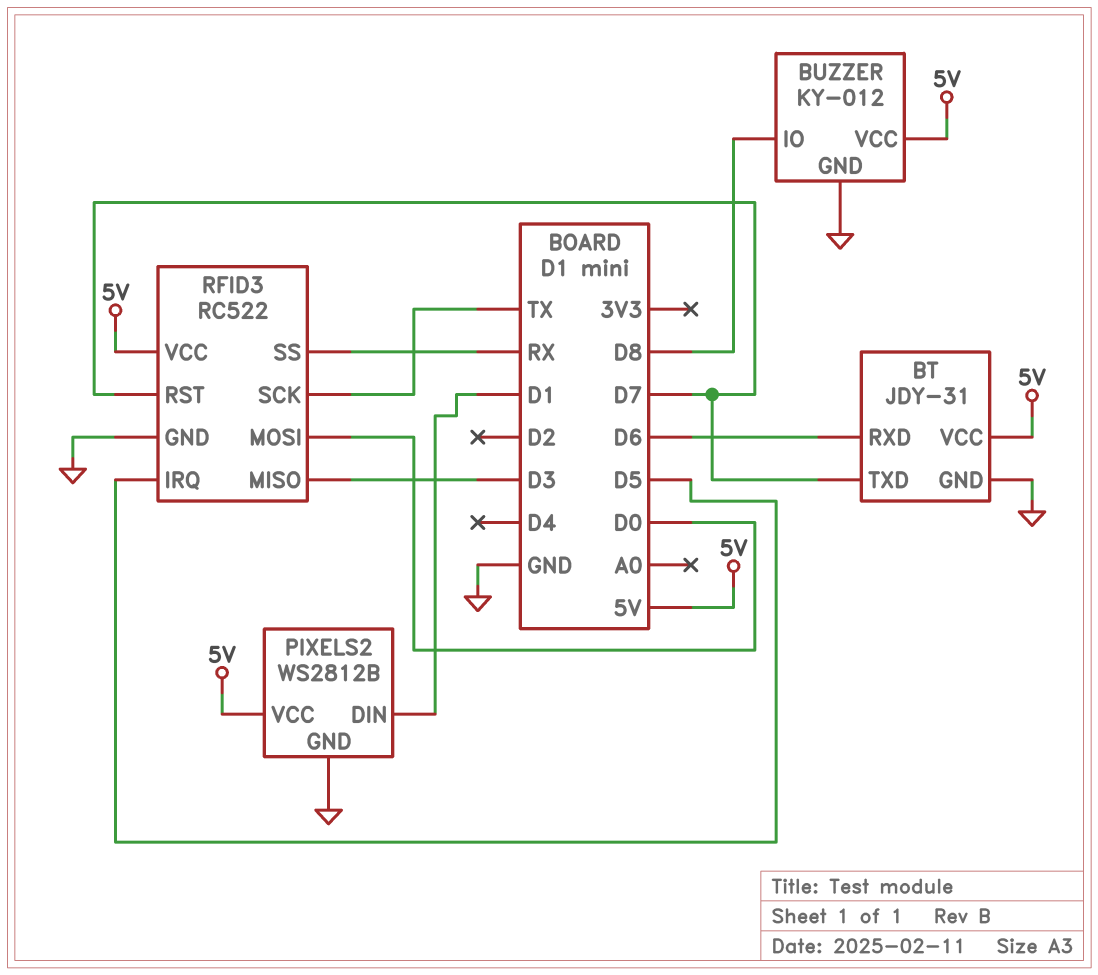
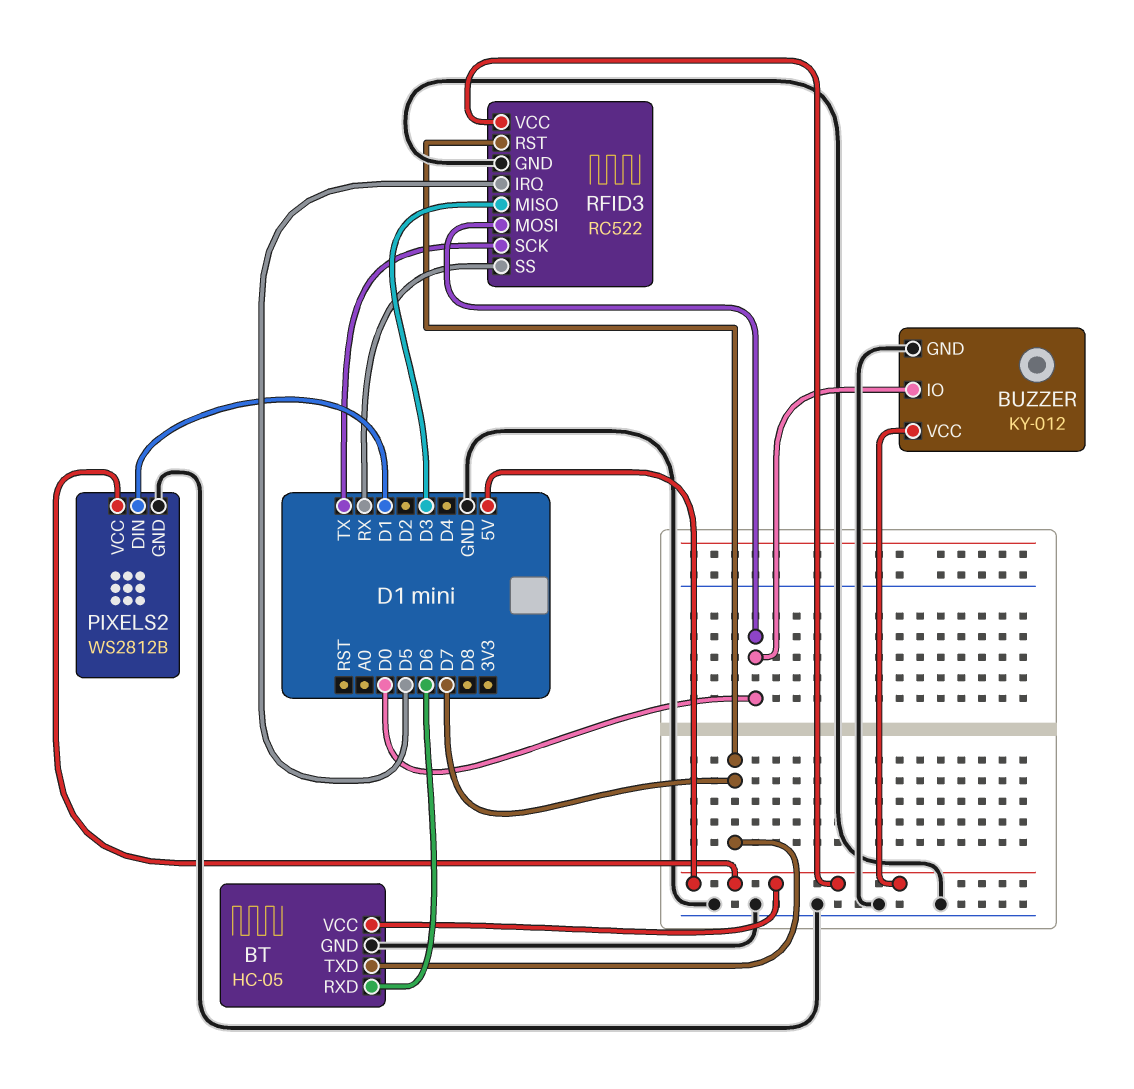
BT: JDY-31 -> HC-05
BUZZER pin IO: D8 -> D0

